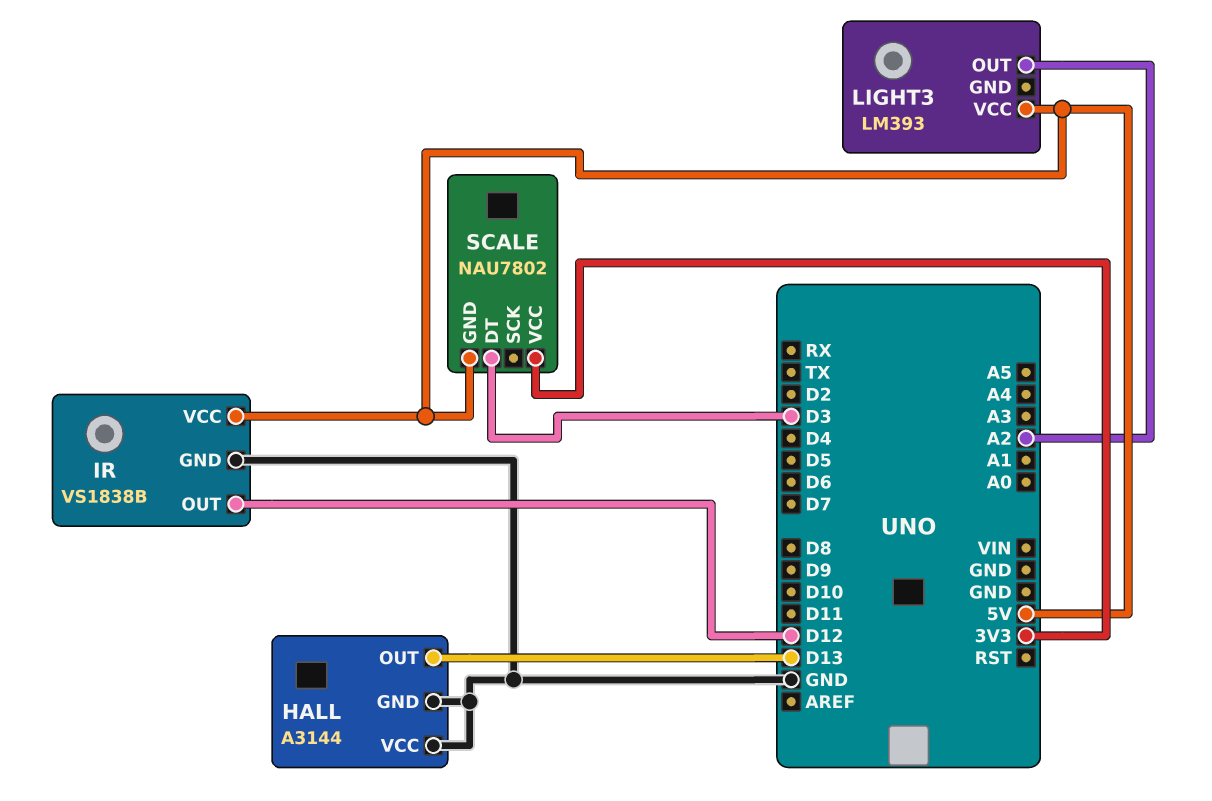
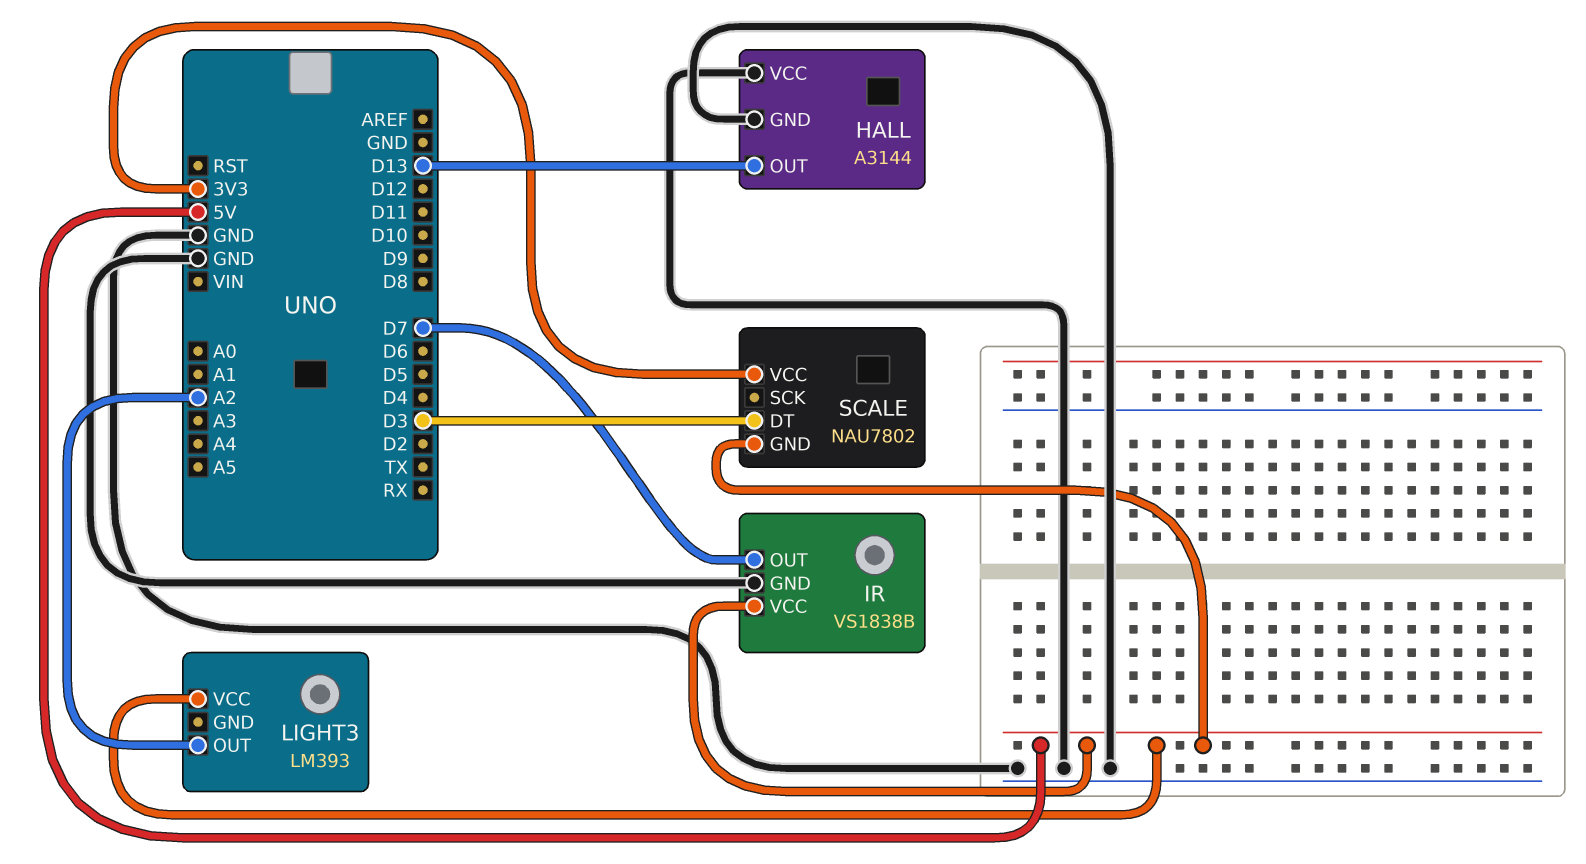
IR pin OUT: D12 -> D7

